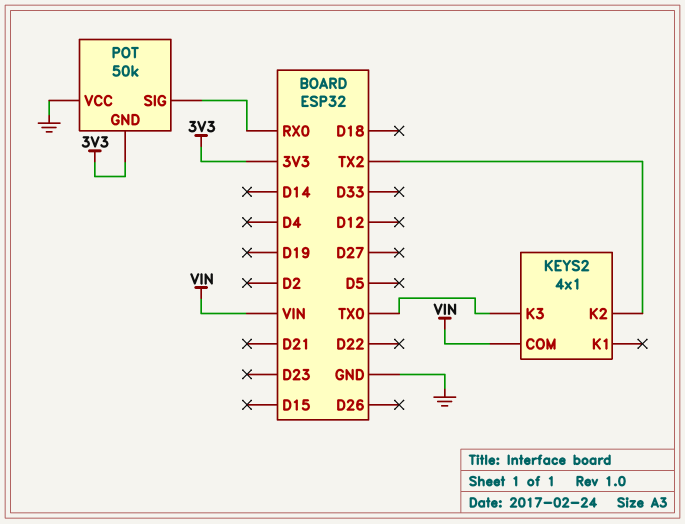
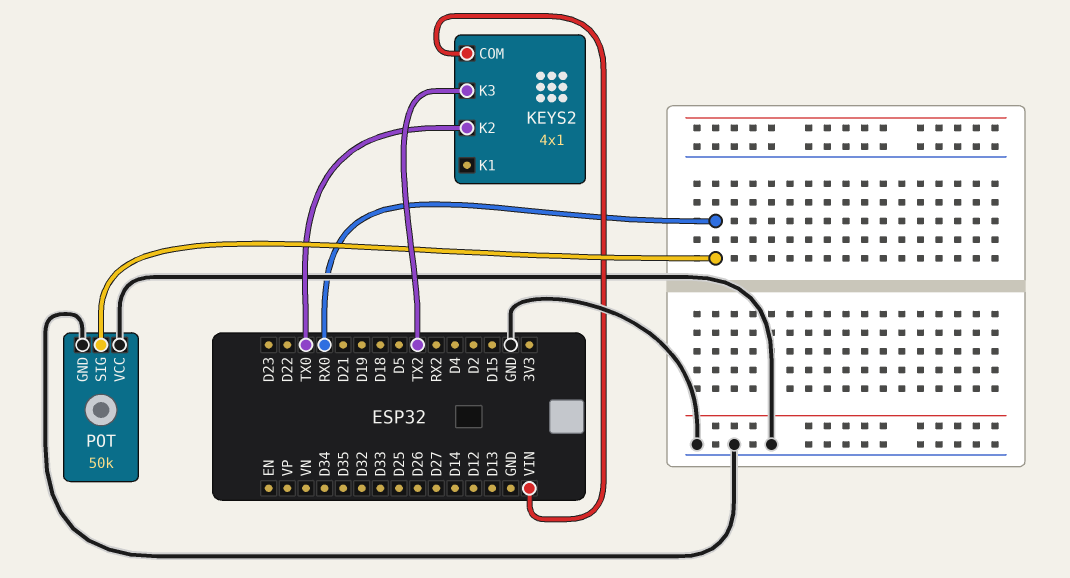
KEYS2 pin K2: TX2 -> TX0
KEYS2 pin K3: TX0 -> TX2
POT pin GND: 3V3 -> GND

